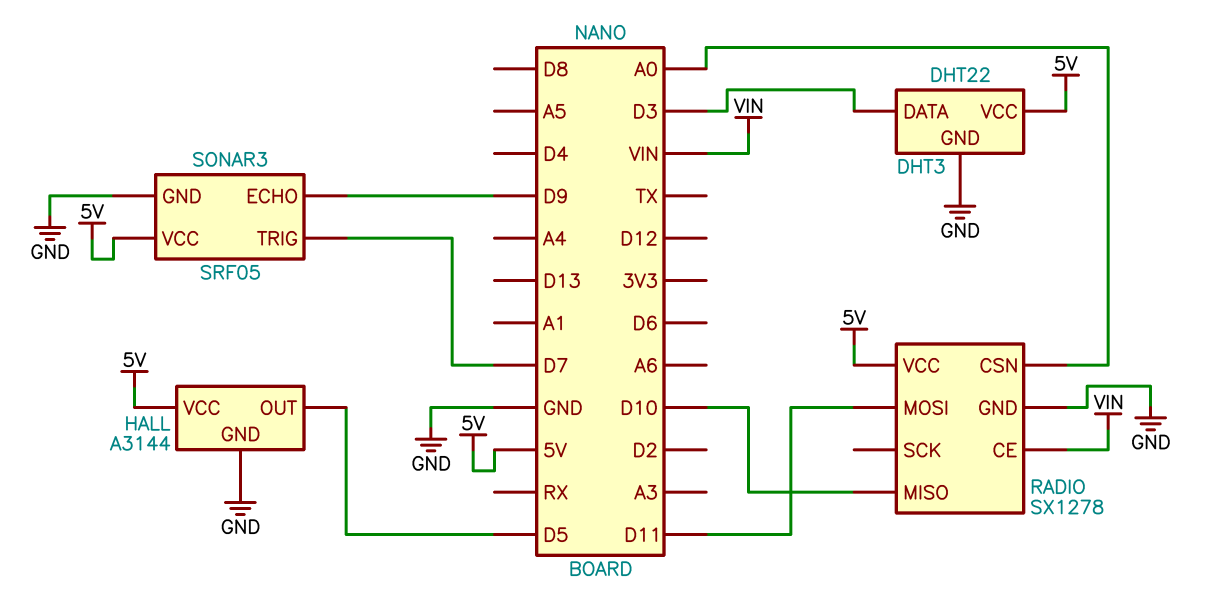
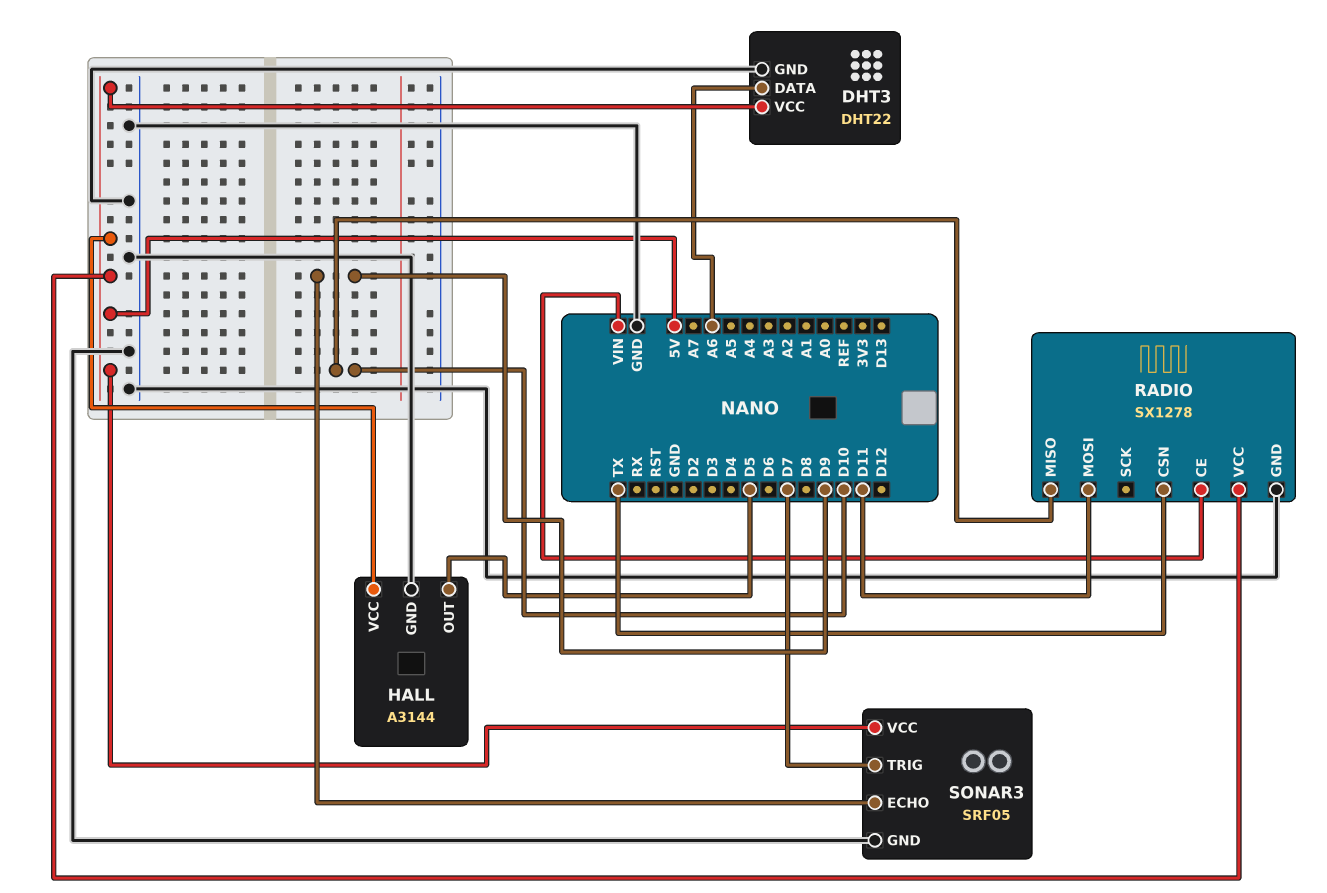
DHT3 pin DATA: D3 -> A6
RADIO pin CSN: A0 -> TX

